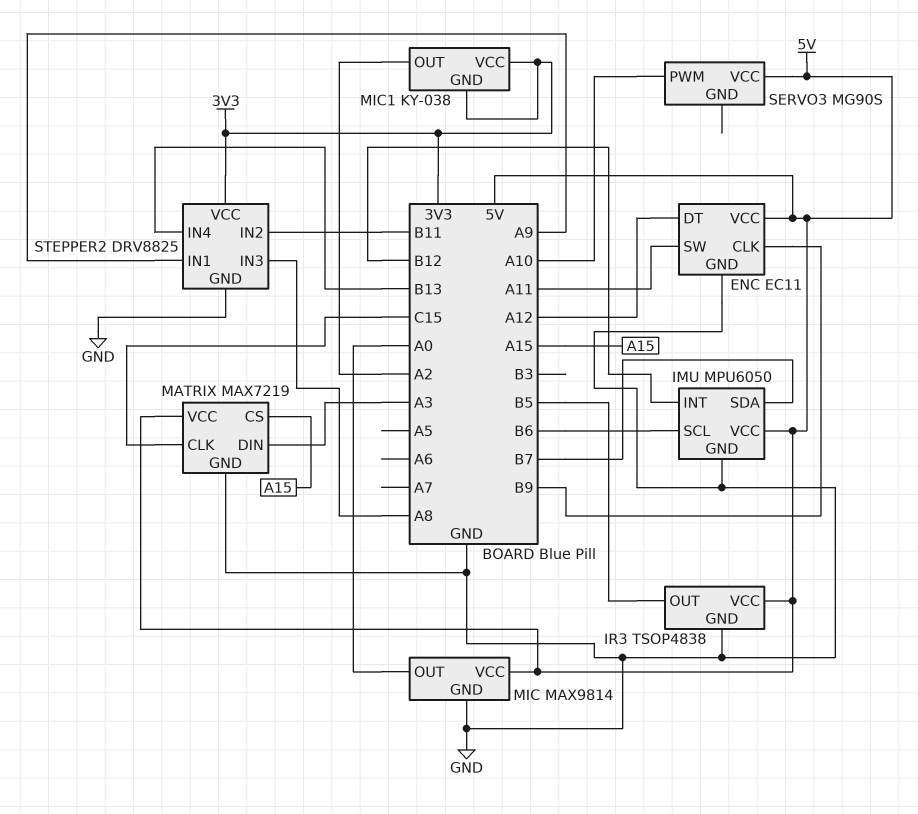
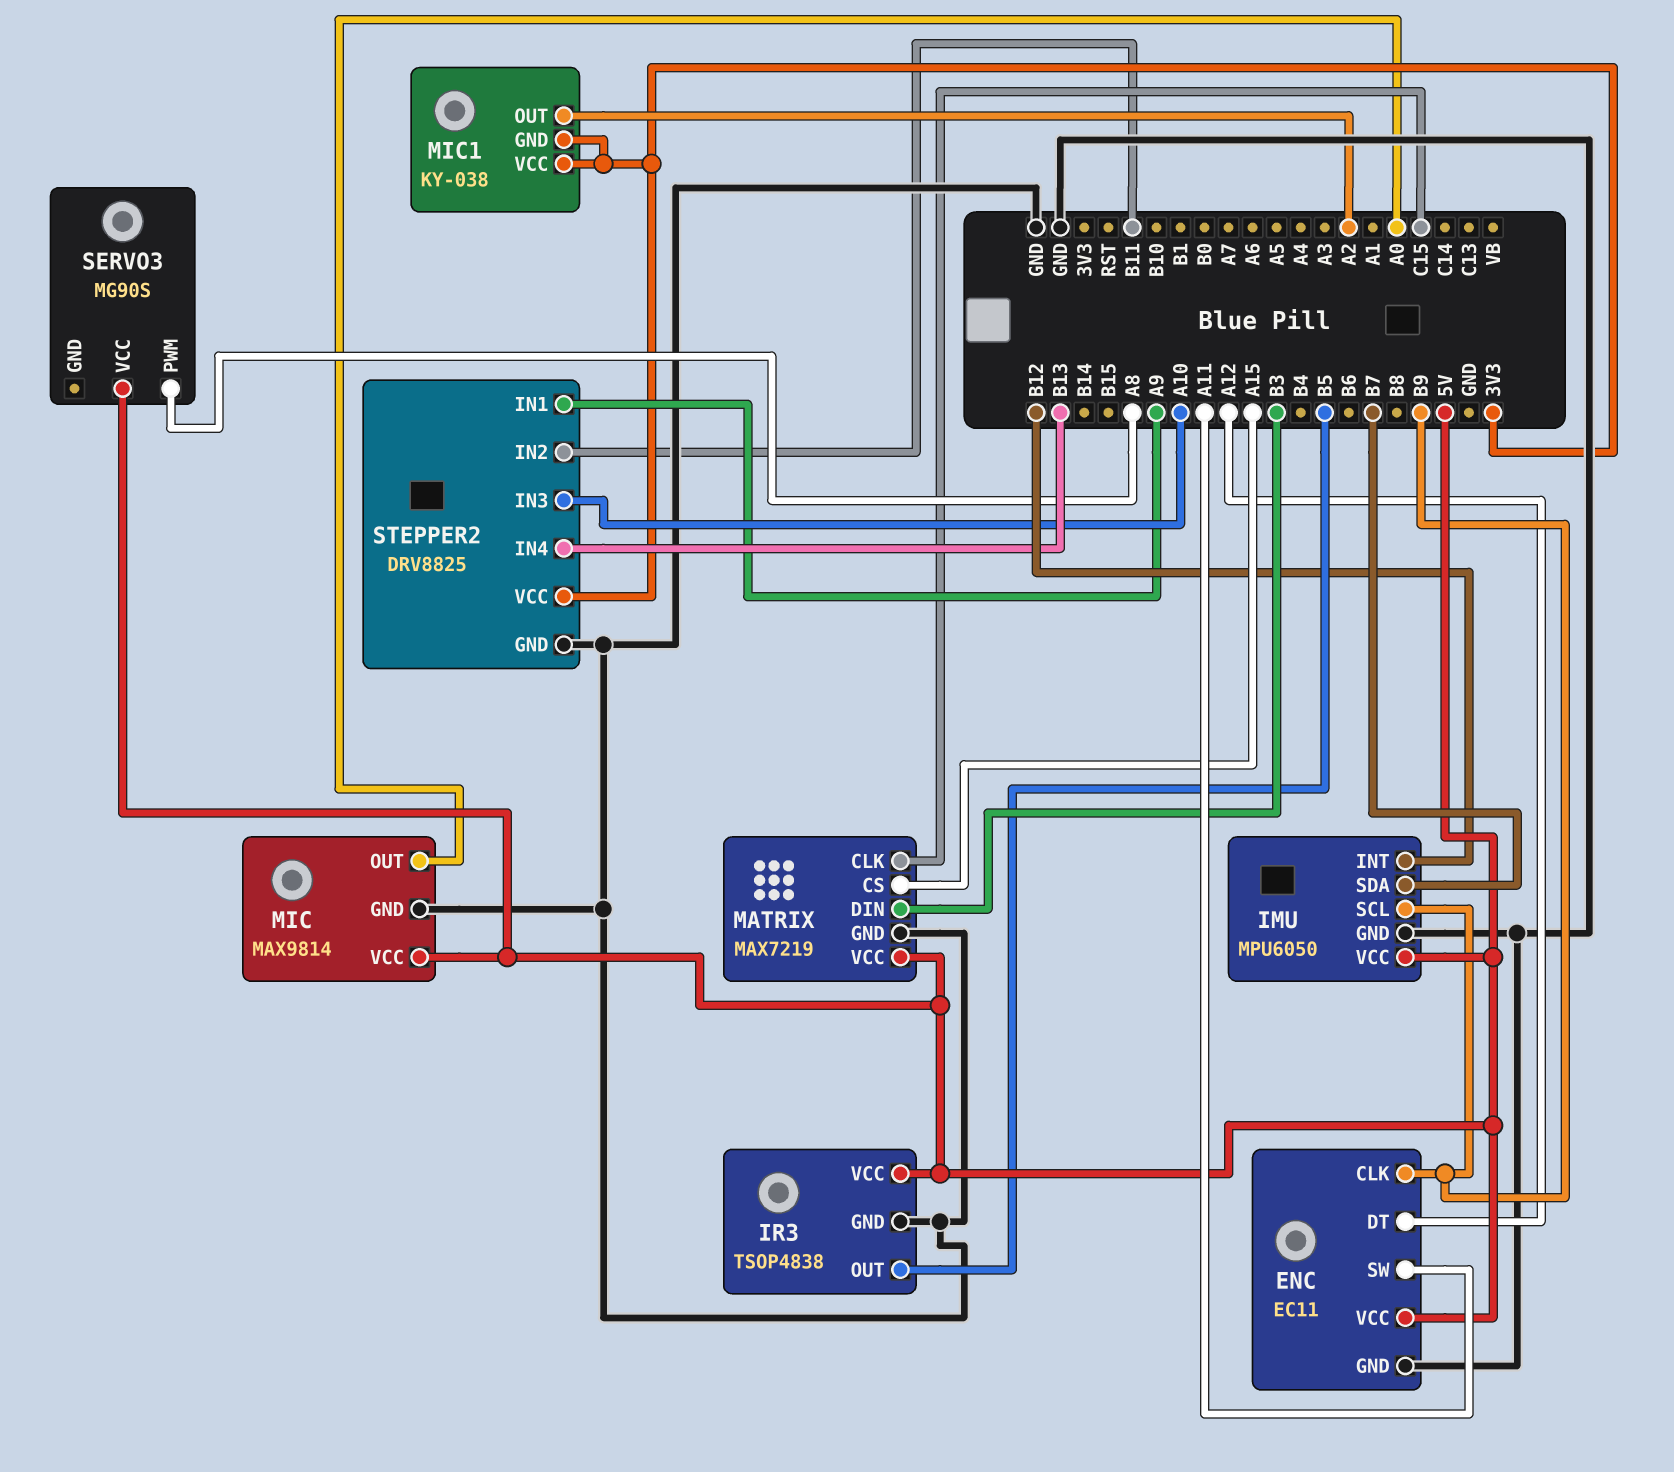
IMU pin SCL: B6 -> B9
MATRIX pin DIN: A3 -> B3
SERVO3 pin PWM: A10 -> A8
STEPPER2 pin IN3: A8 -> A10

